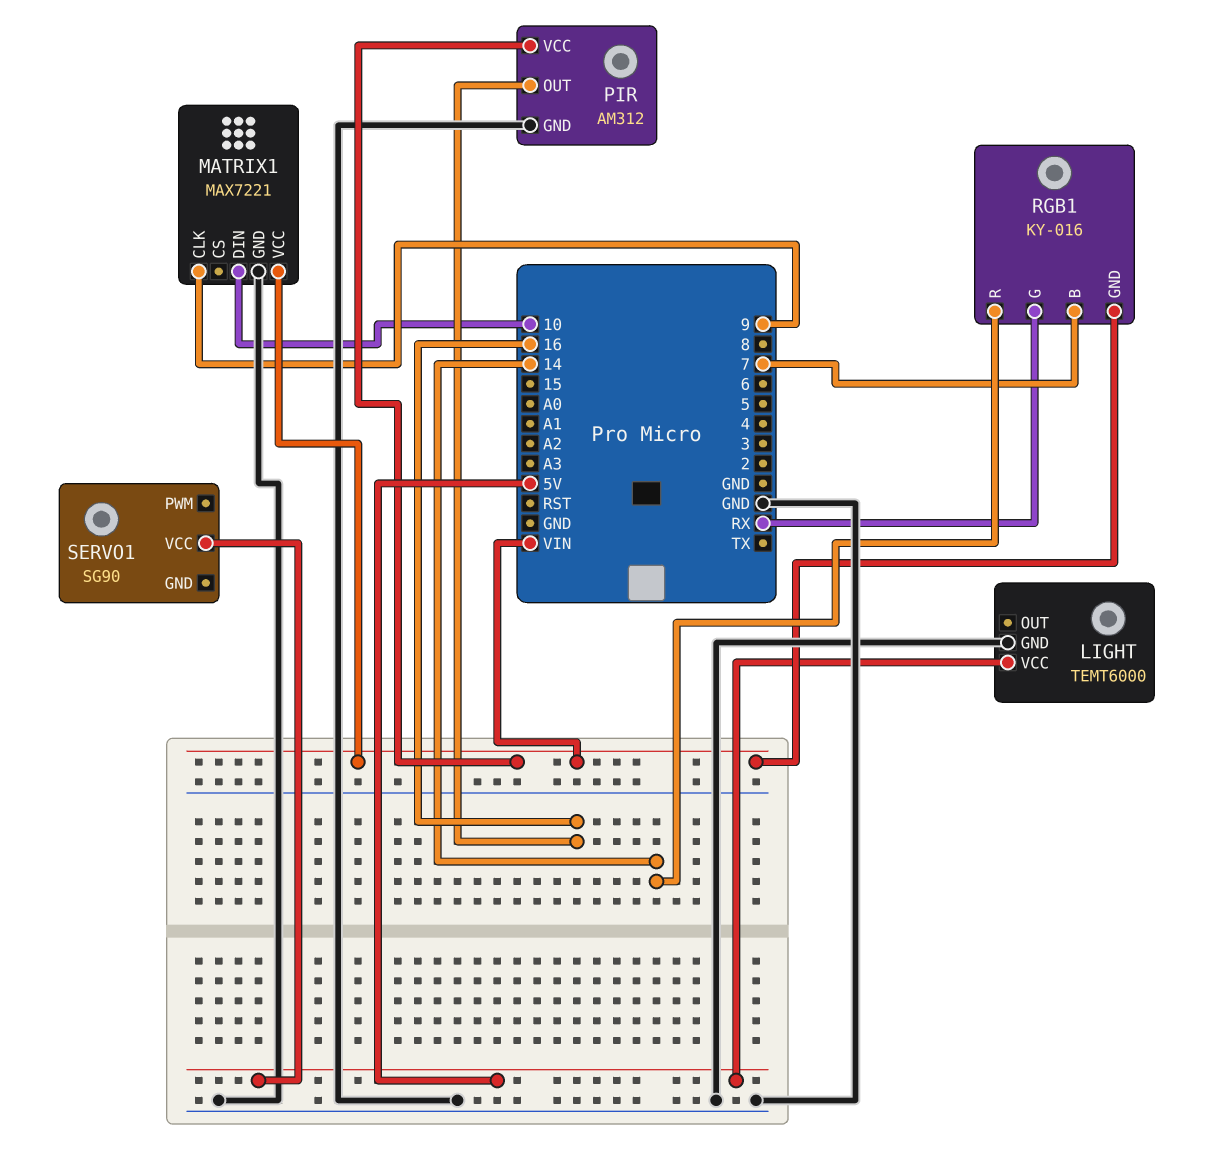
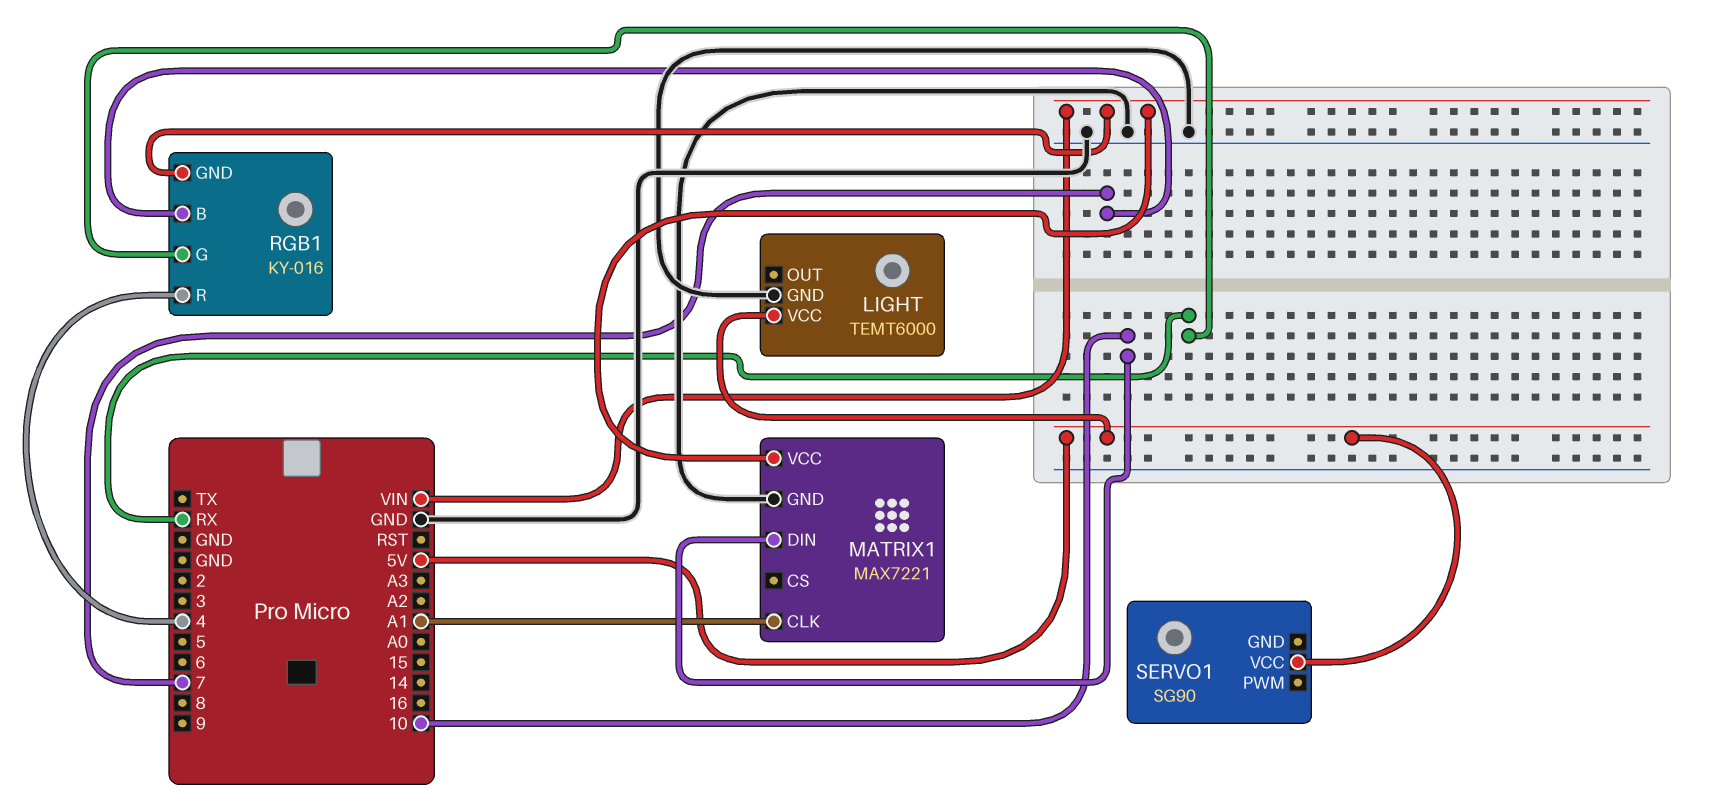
MATRIX1 pin CLK: 9 -> A1
PIR: AM312 -> none
PIR pin GND: GND -> none
PIR pin OUT: 16 -> none
PIR pin VCC: VIN -> none
RGB1 pin R: 14 -> 4

